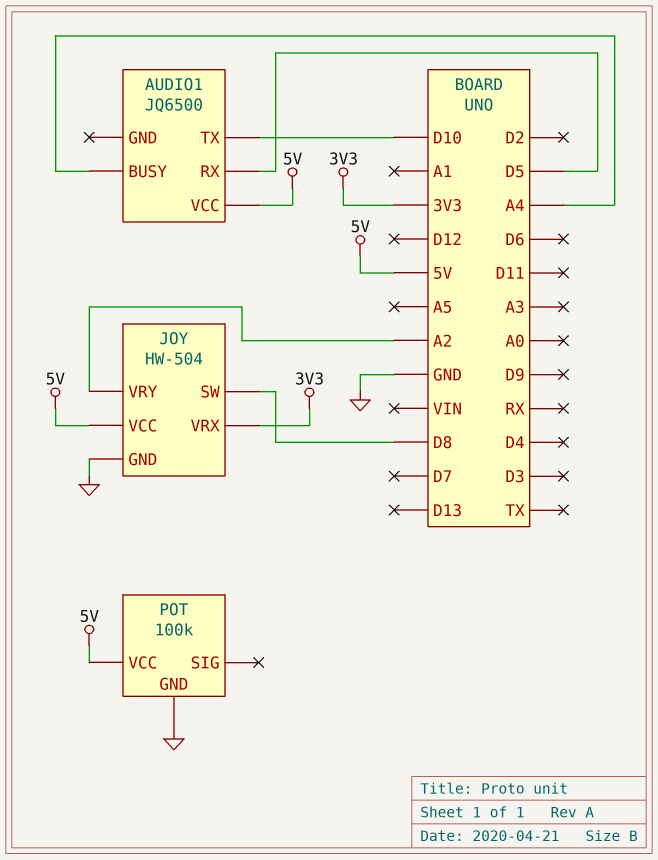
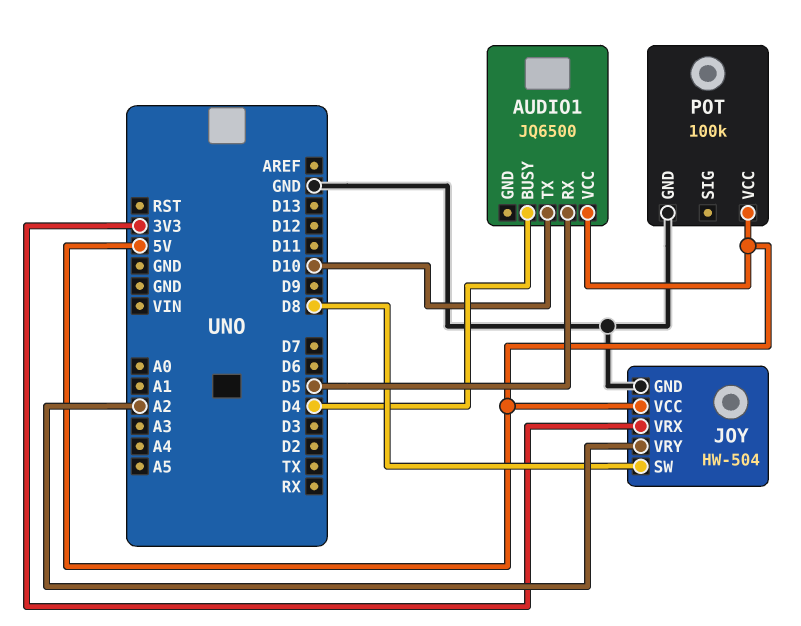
AUDIO1 pin BUSY: A4 -> D4

